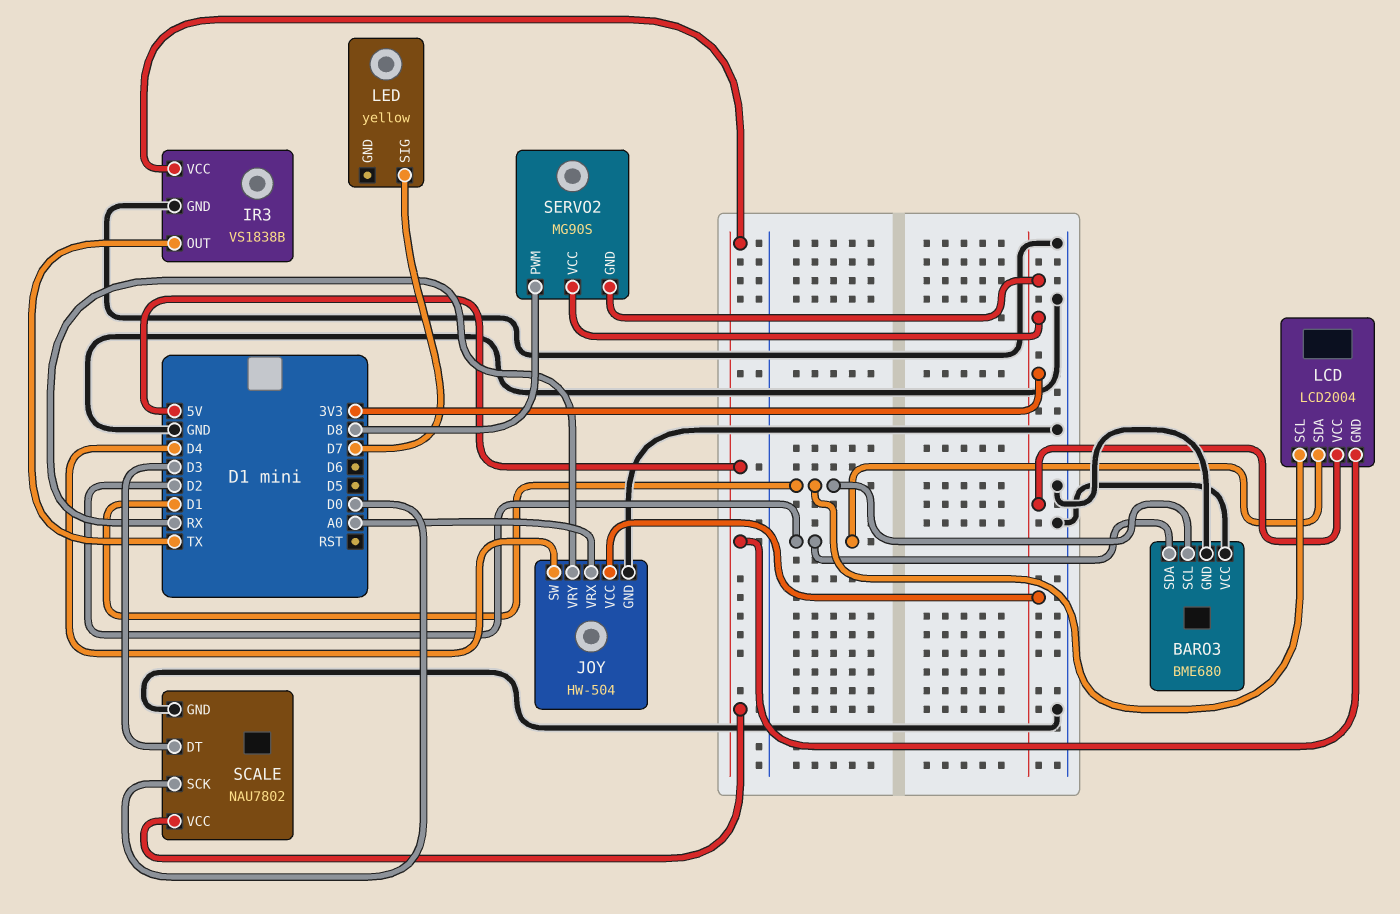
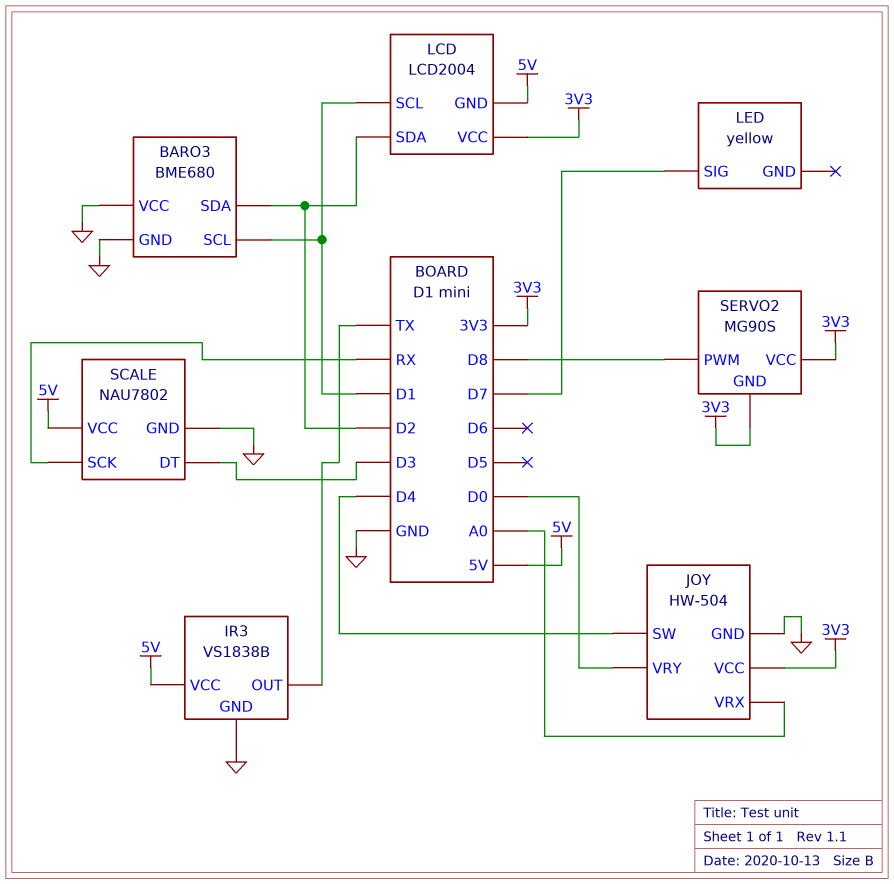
JOY pin VRY: RX -> D0
SCALE pin SCK: D0 -> RX

